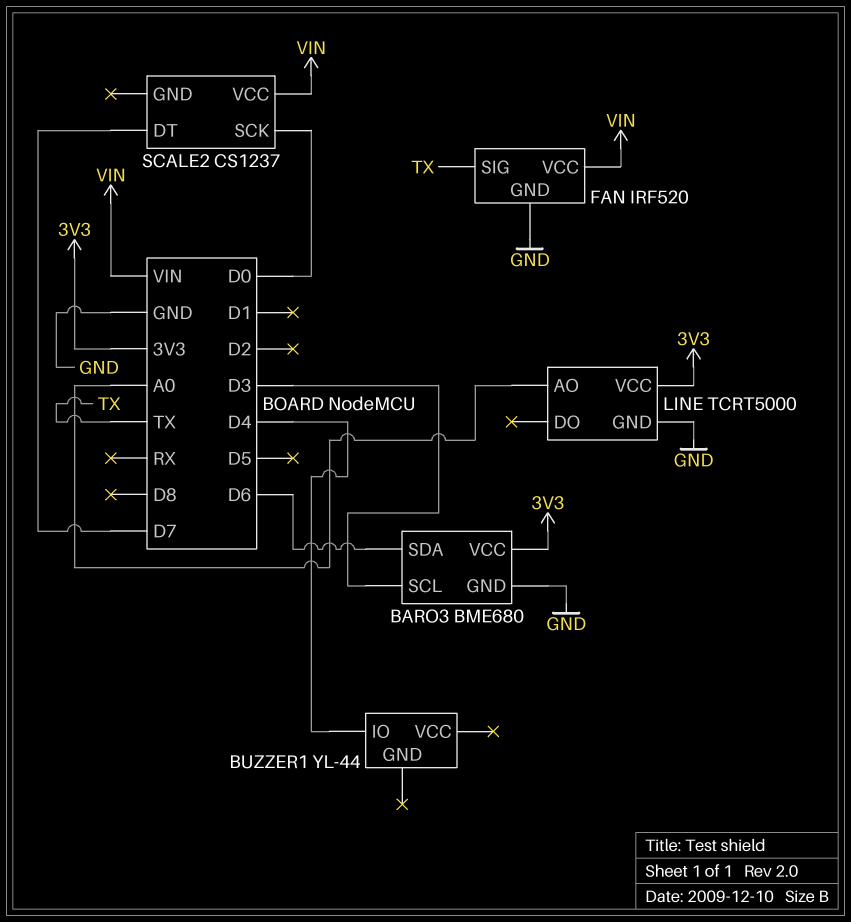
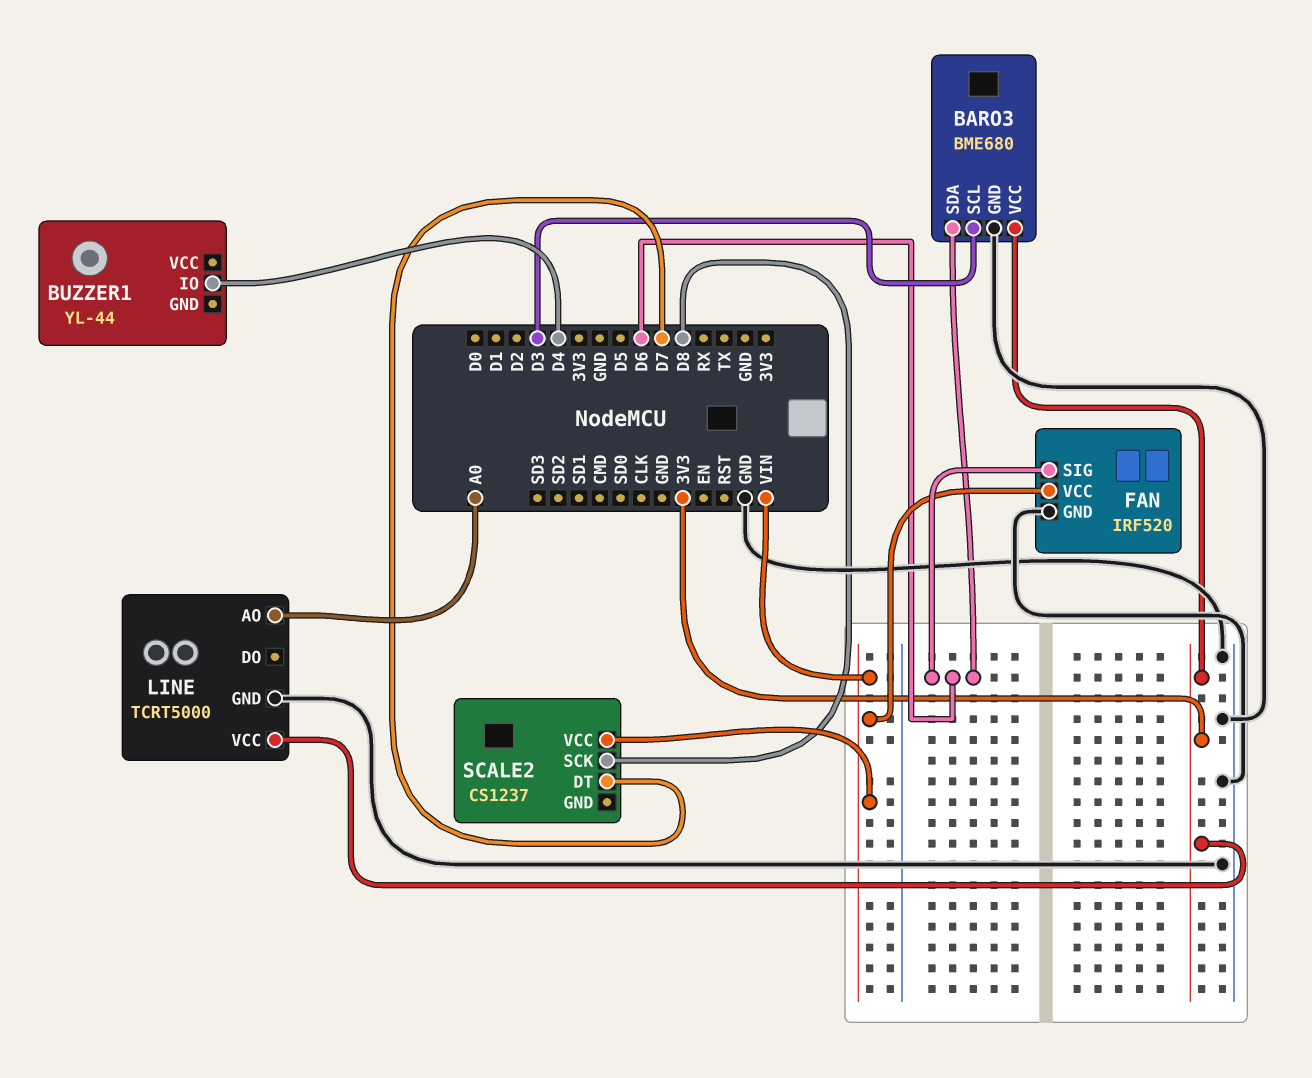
FAN pin SIG: TX -> D6
SCALE2 pin SCK: D0 -> D8

